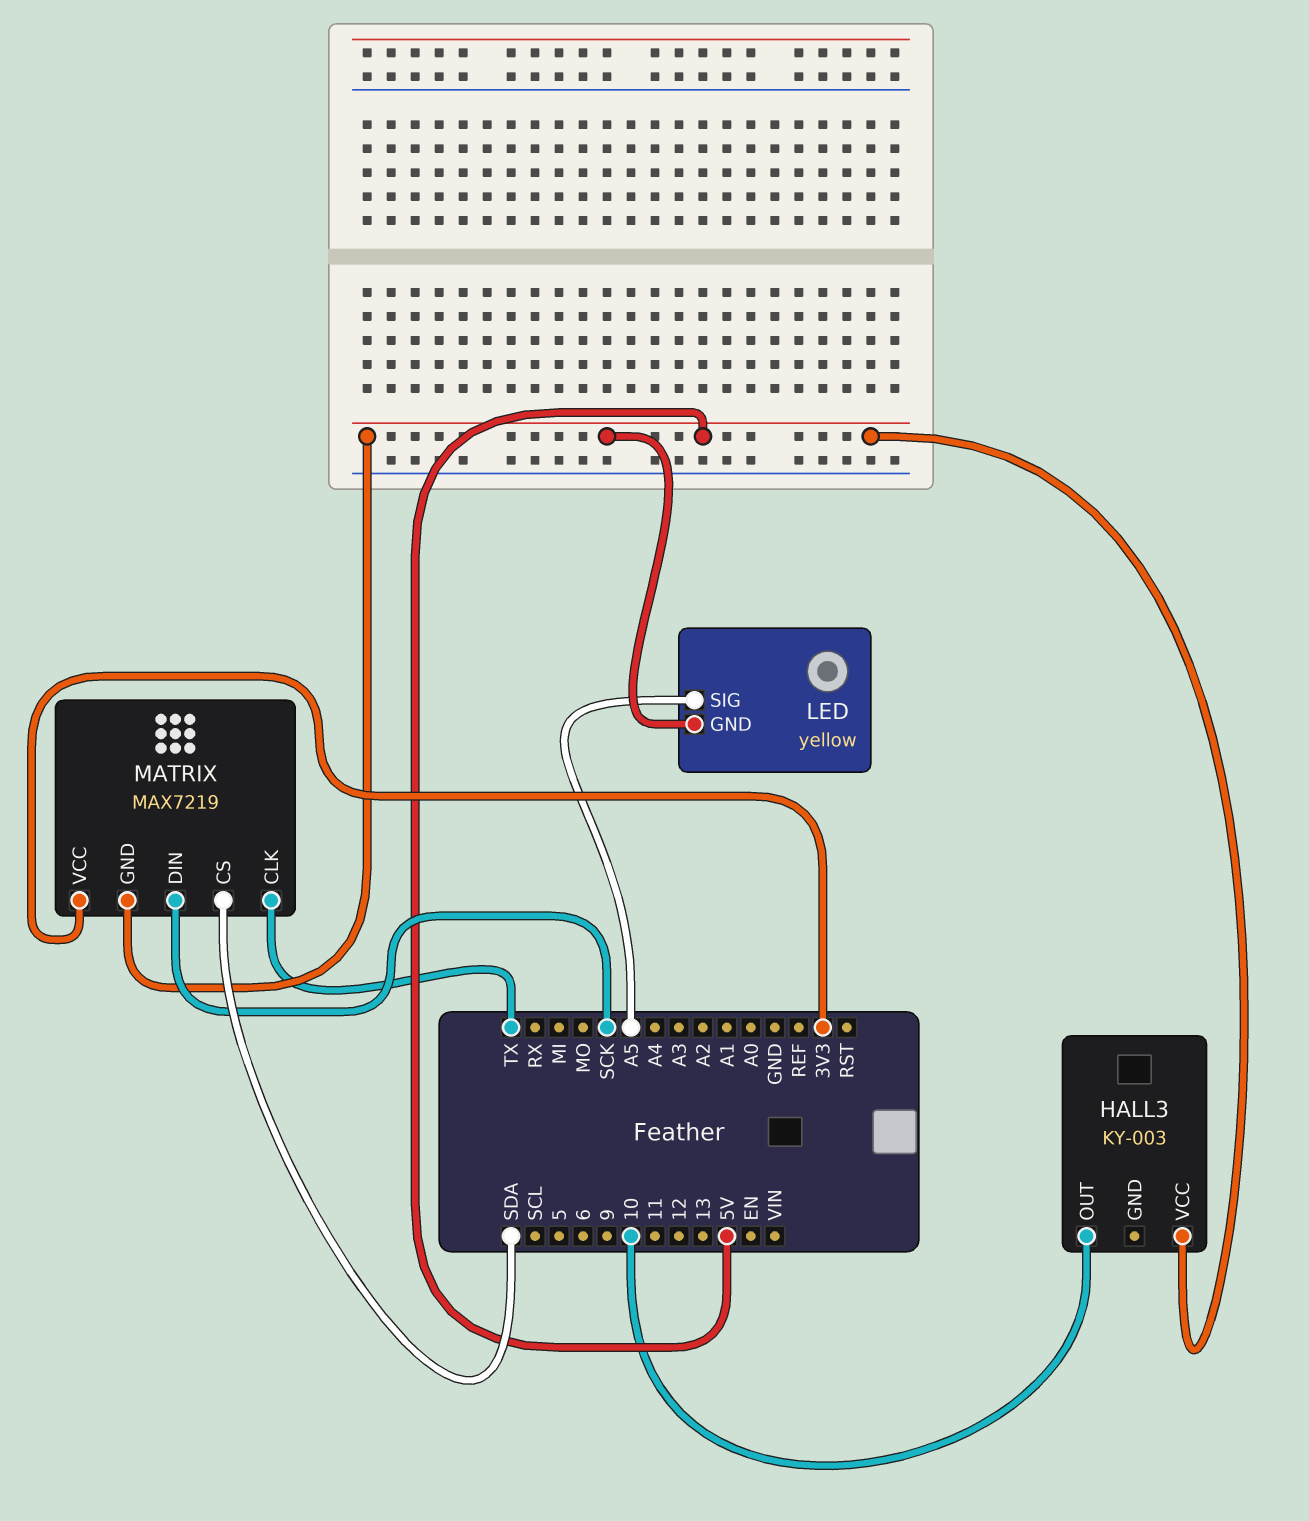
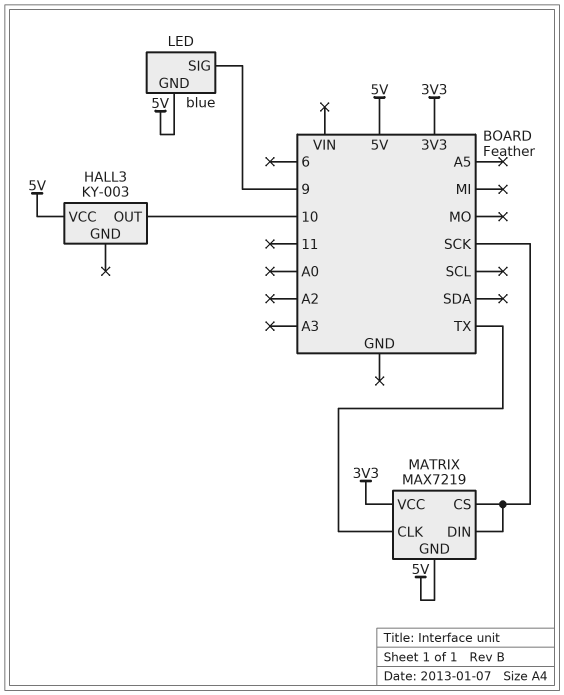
LED: yellow -> blue
LED pin SIG: A5 -> 9
MATRIX pin CS: SDA -> SCK

